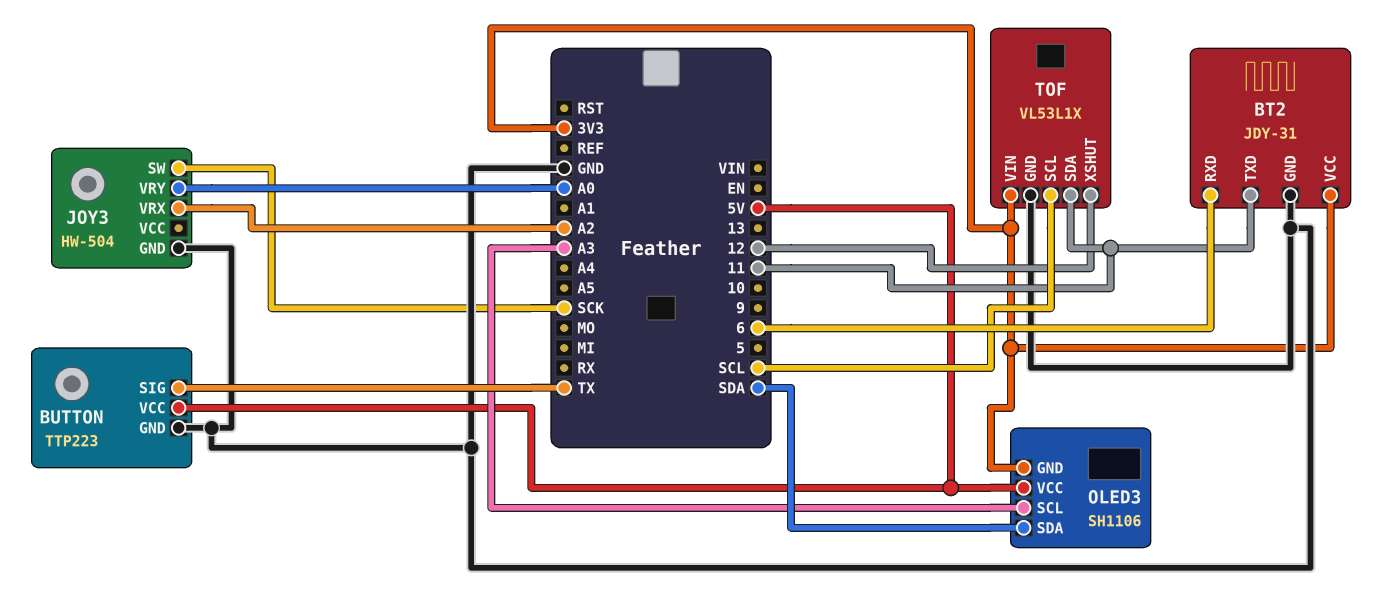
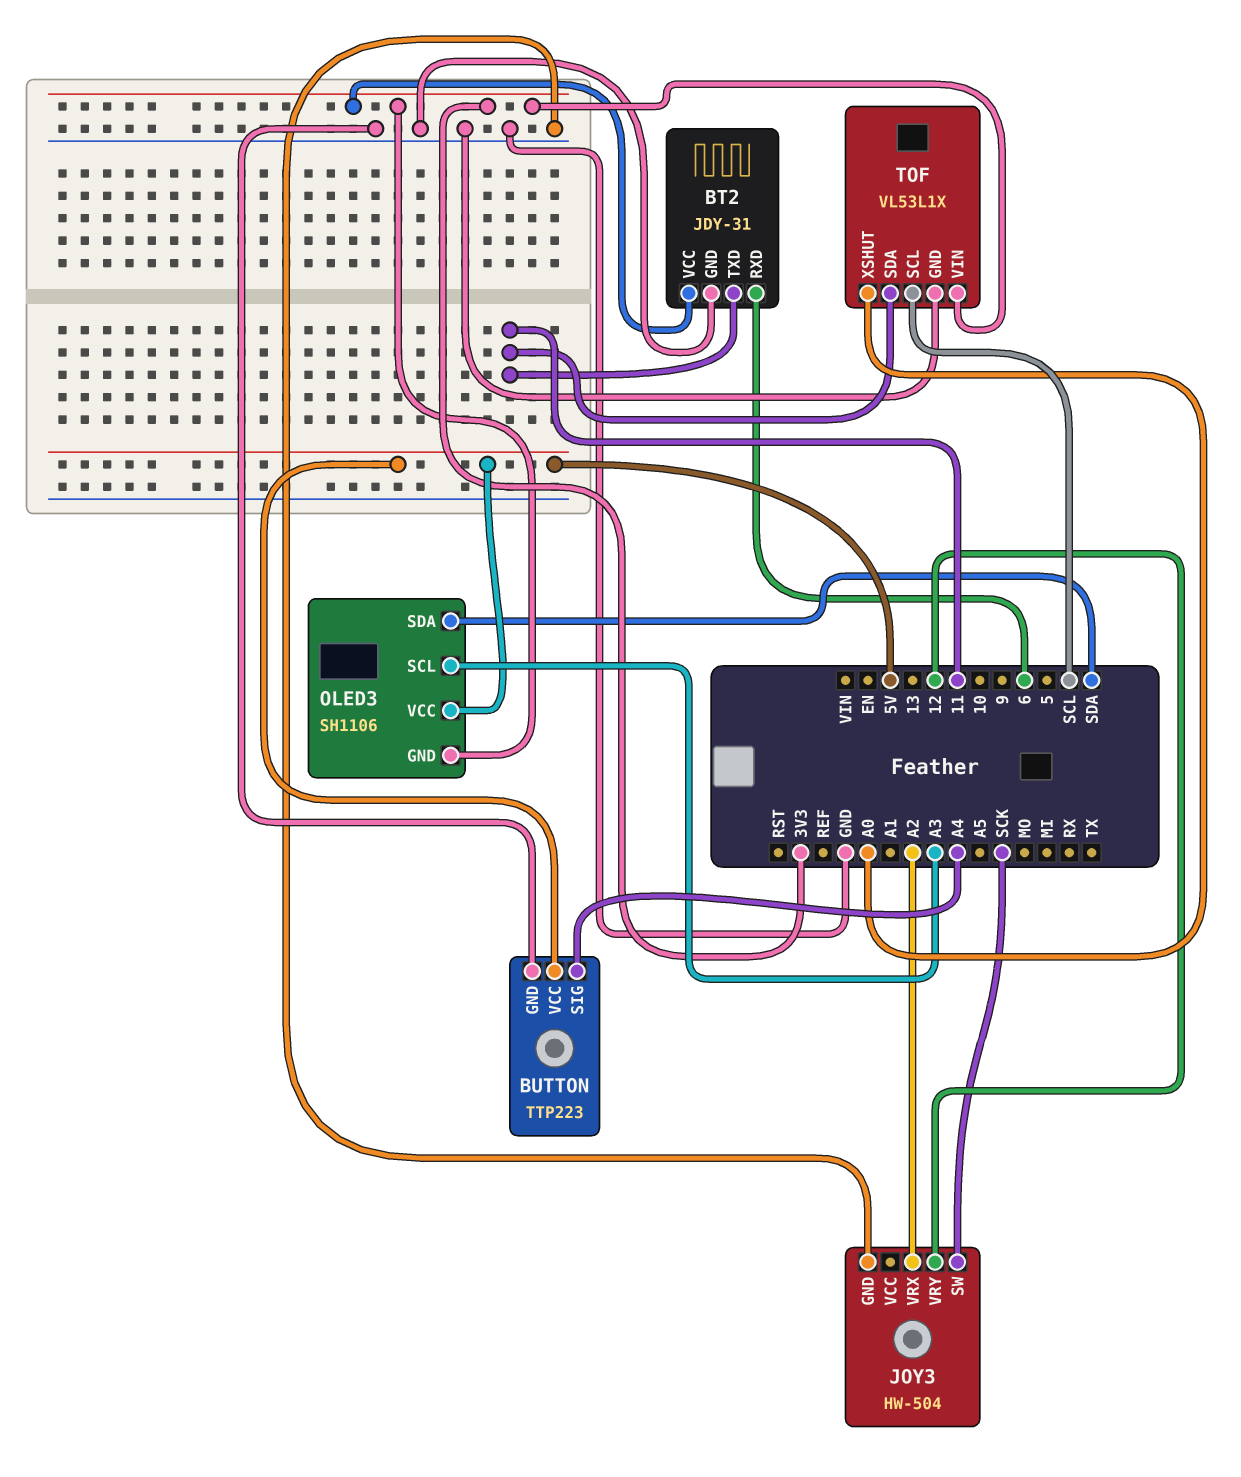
BUTTON pin SIG: TX -> A4
JOY3 pin VRY: A0 -> 12
TOF pin XSHUT: 12 -> A0

